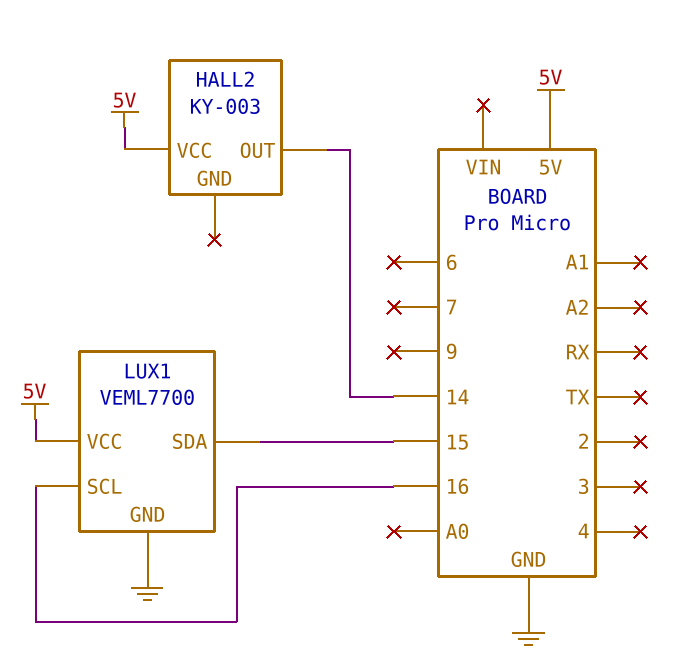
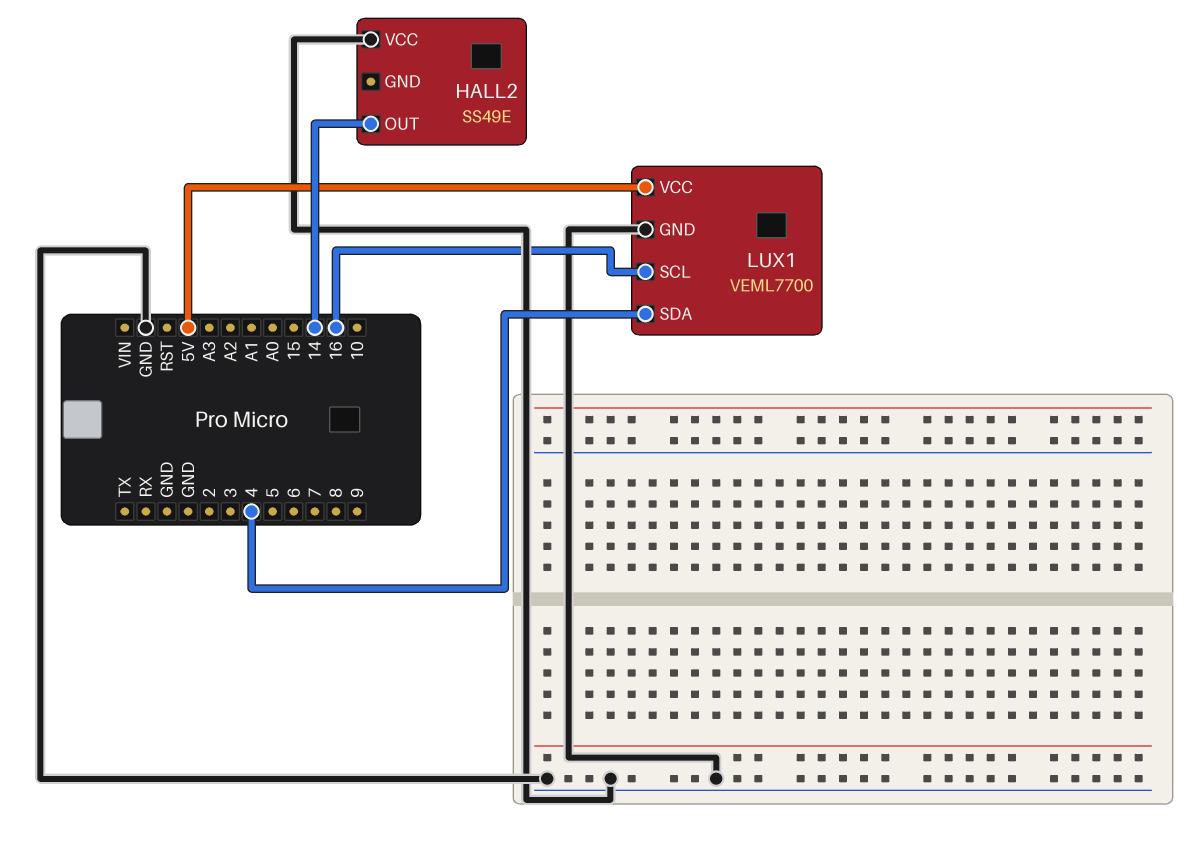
HALL2: KY-003 -> SS49E
HALL2 pin VCC: 5V -> GND
LUX1 pin SDA: 15 -> 4

